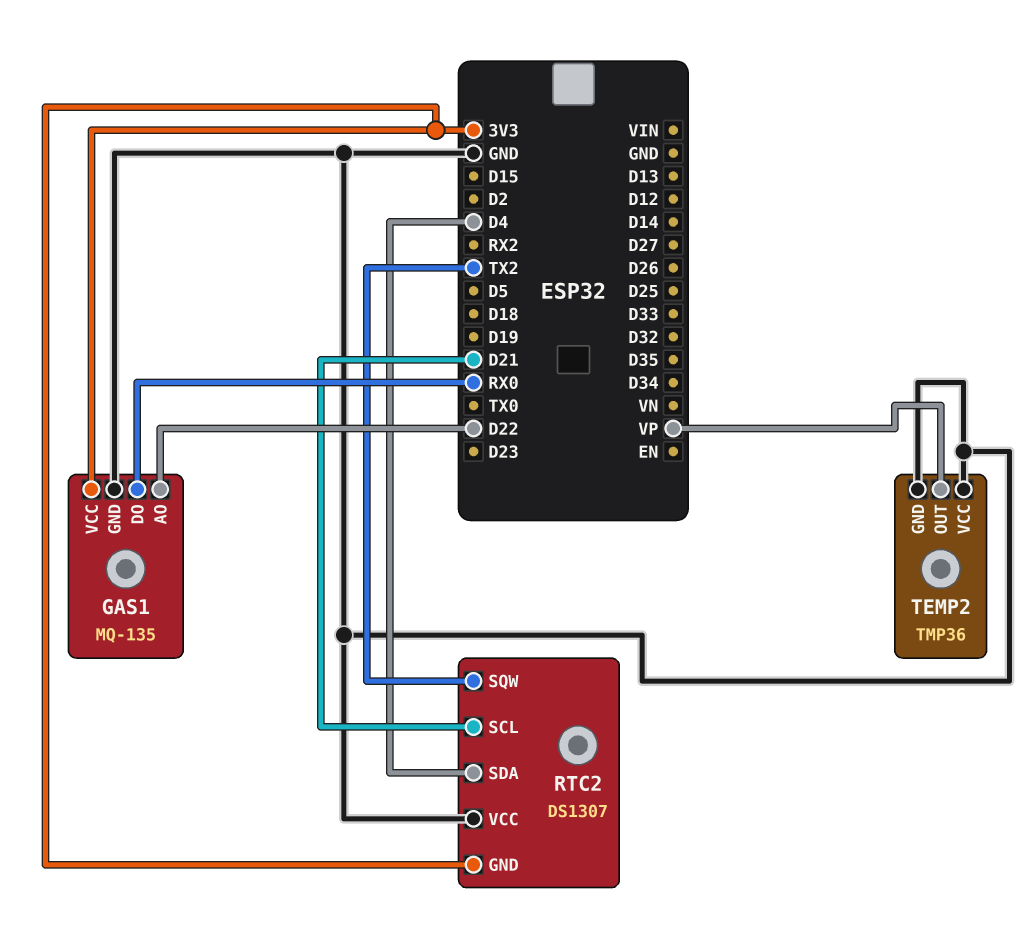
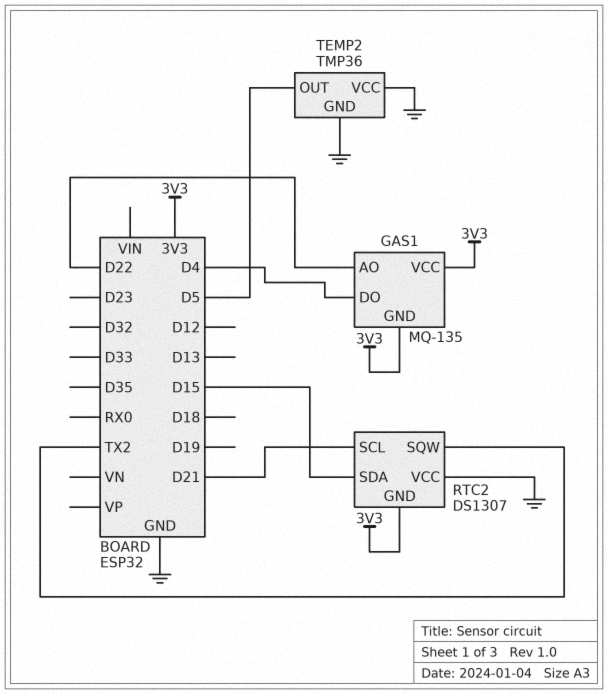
GAS1 pin DO: RX0 -> D4
GAS1 pin GND: GND -> 3V3
RTC2 pin SDA: D4 -> D15
TEMP2 pin OUT: VP -> D5

